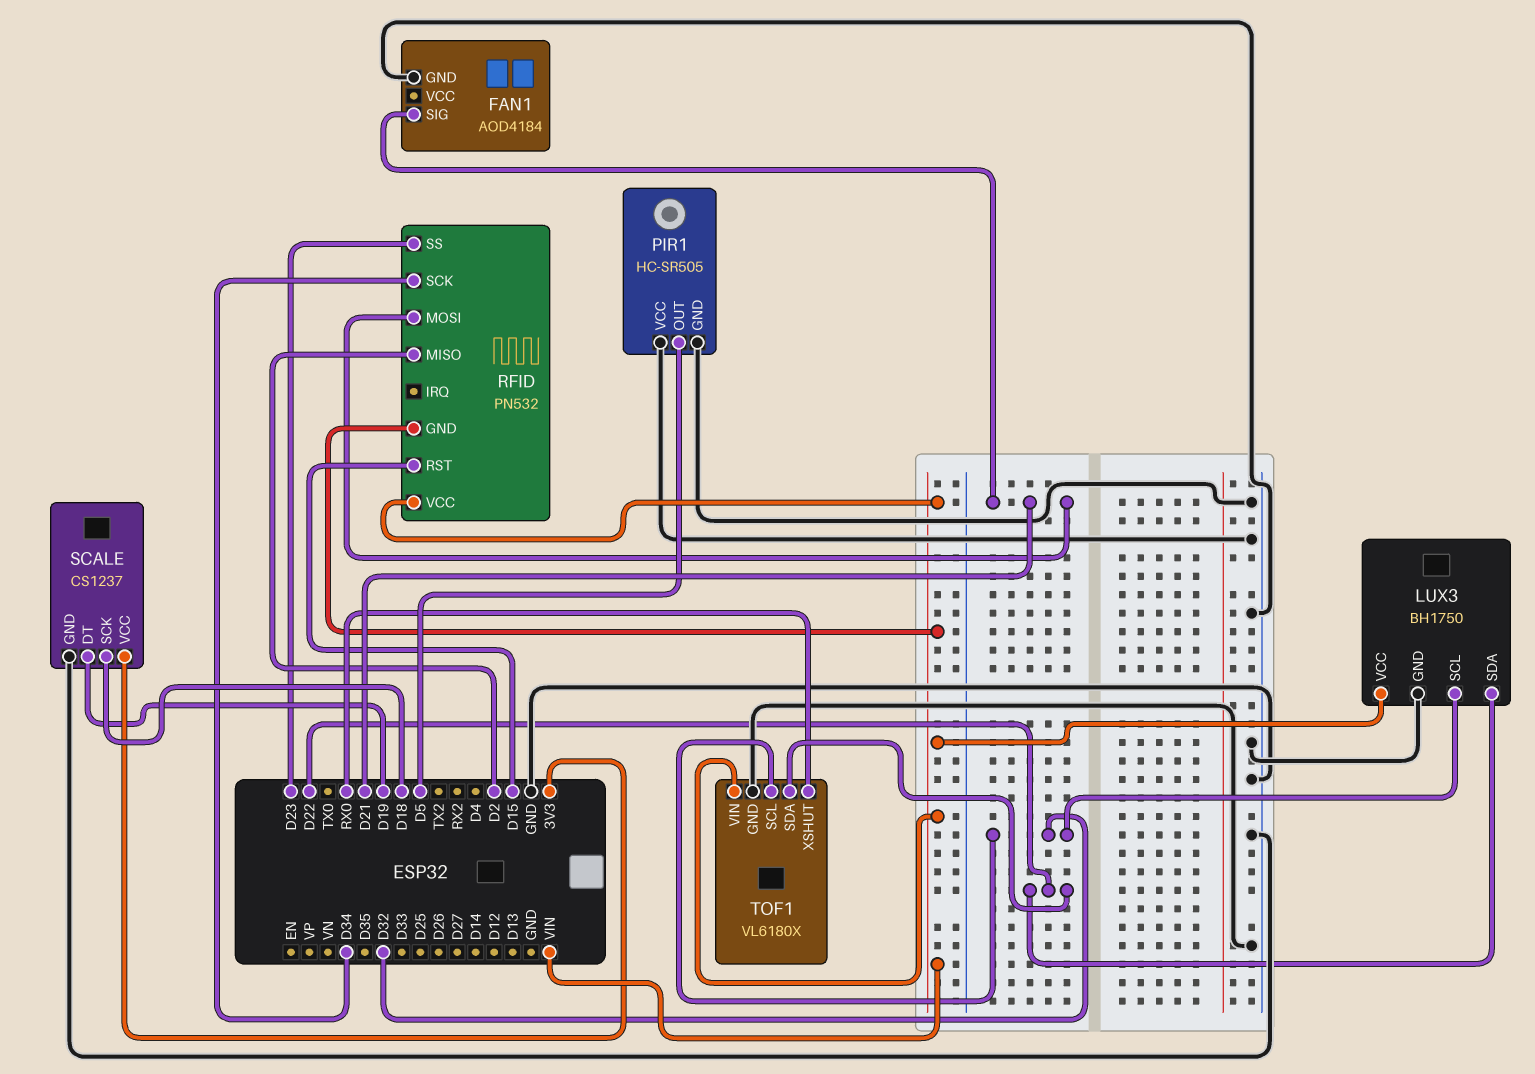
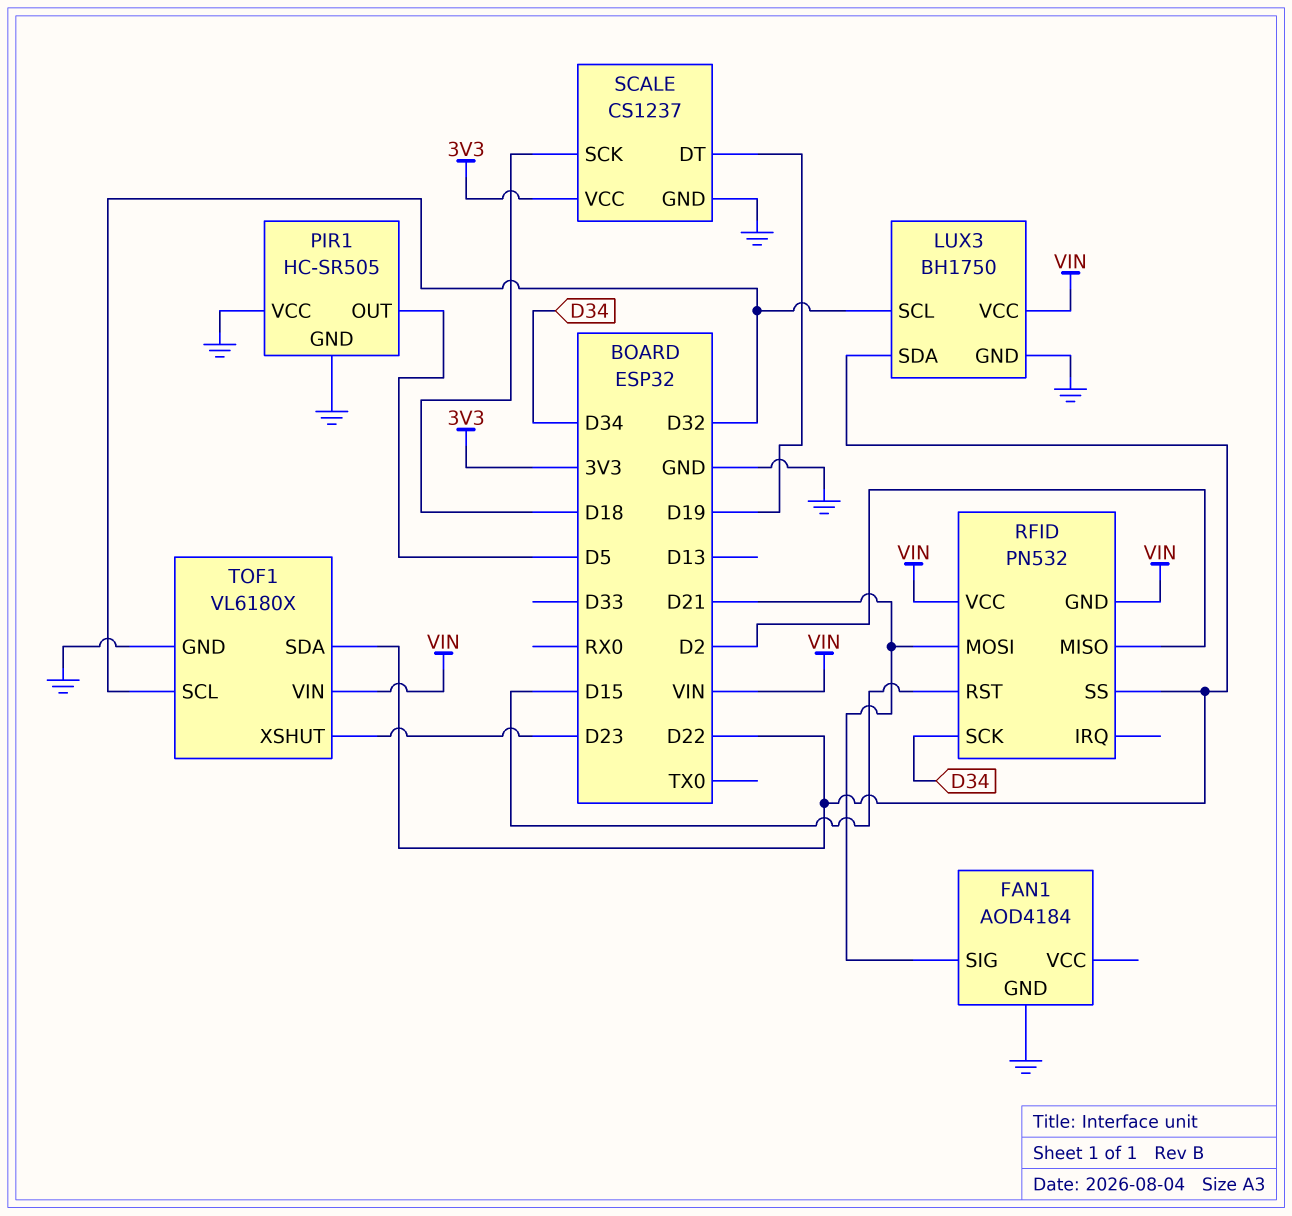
RFID pin SS: D23 -> D22
TOF1 pin XSHUT: RX0 -> D23

